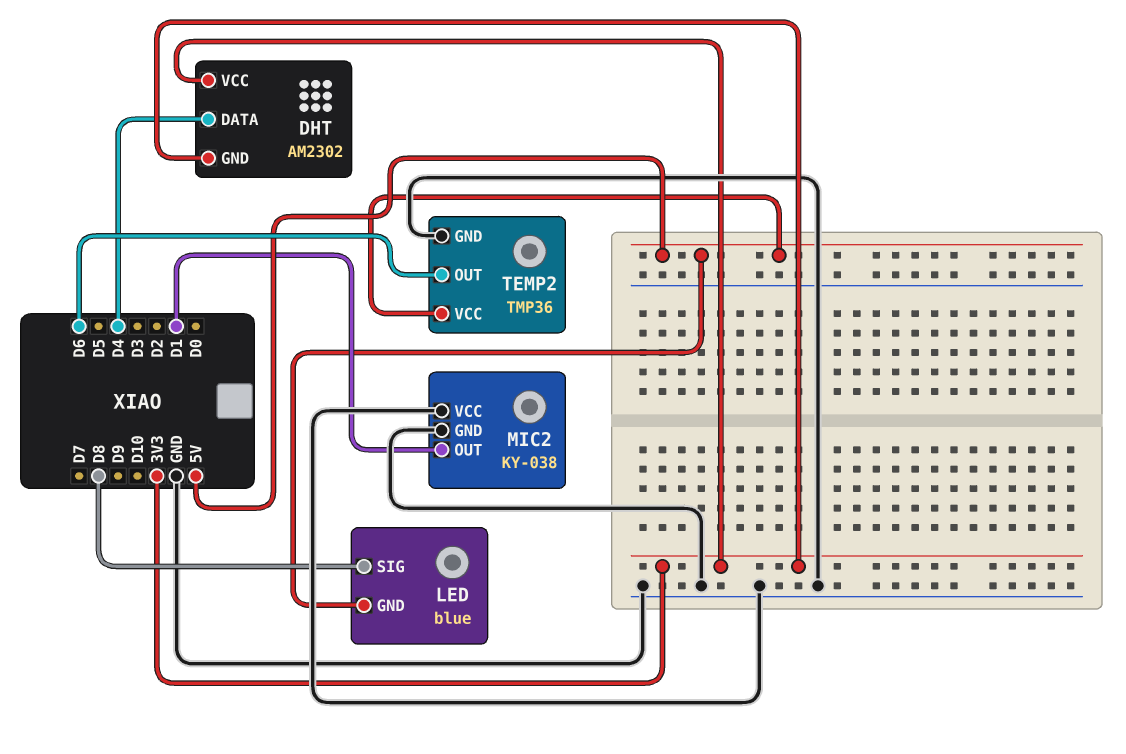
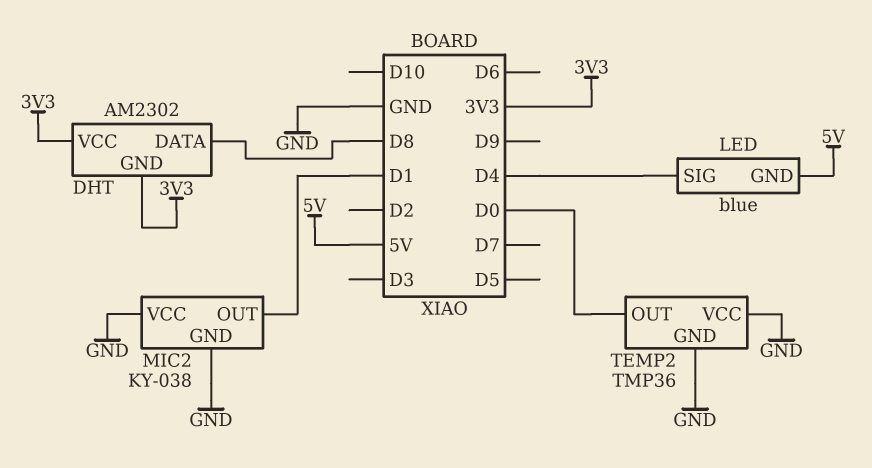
DHT pin DATA: D4 -> D8
LED pin SIG: D8 -> D4
TEMP2 pin OUT: D6 -> D0
TEMP2 pin VCC: 5V -> GND

